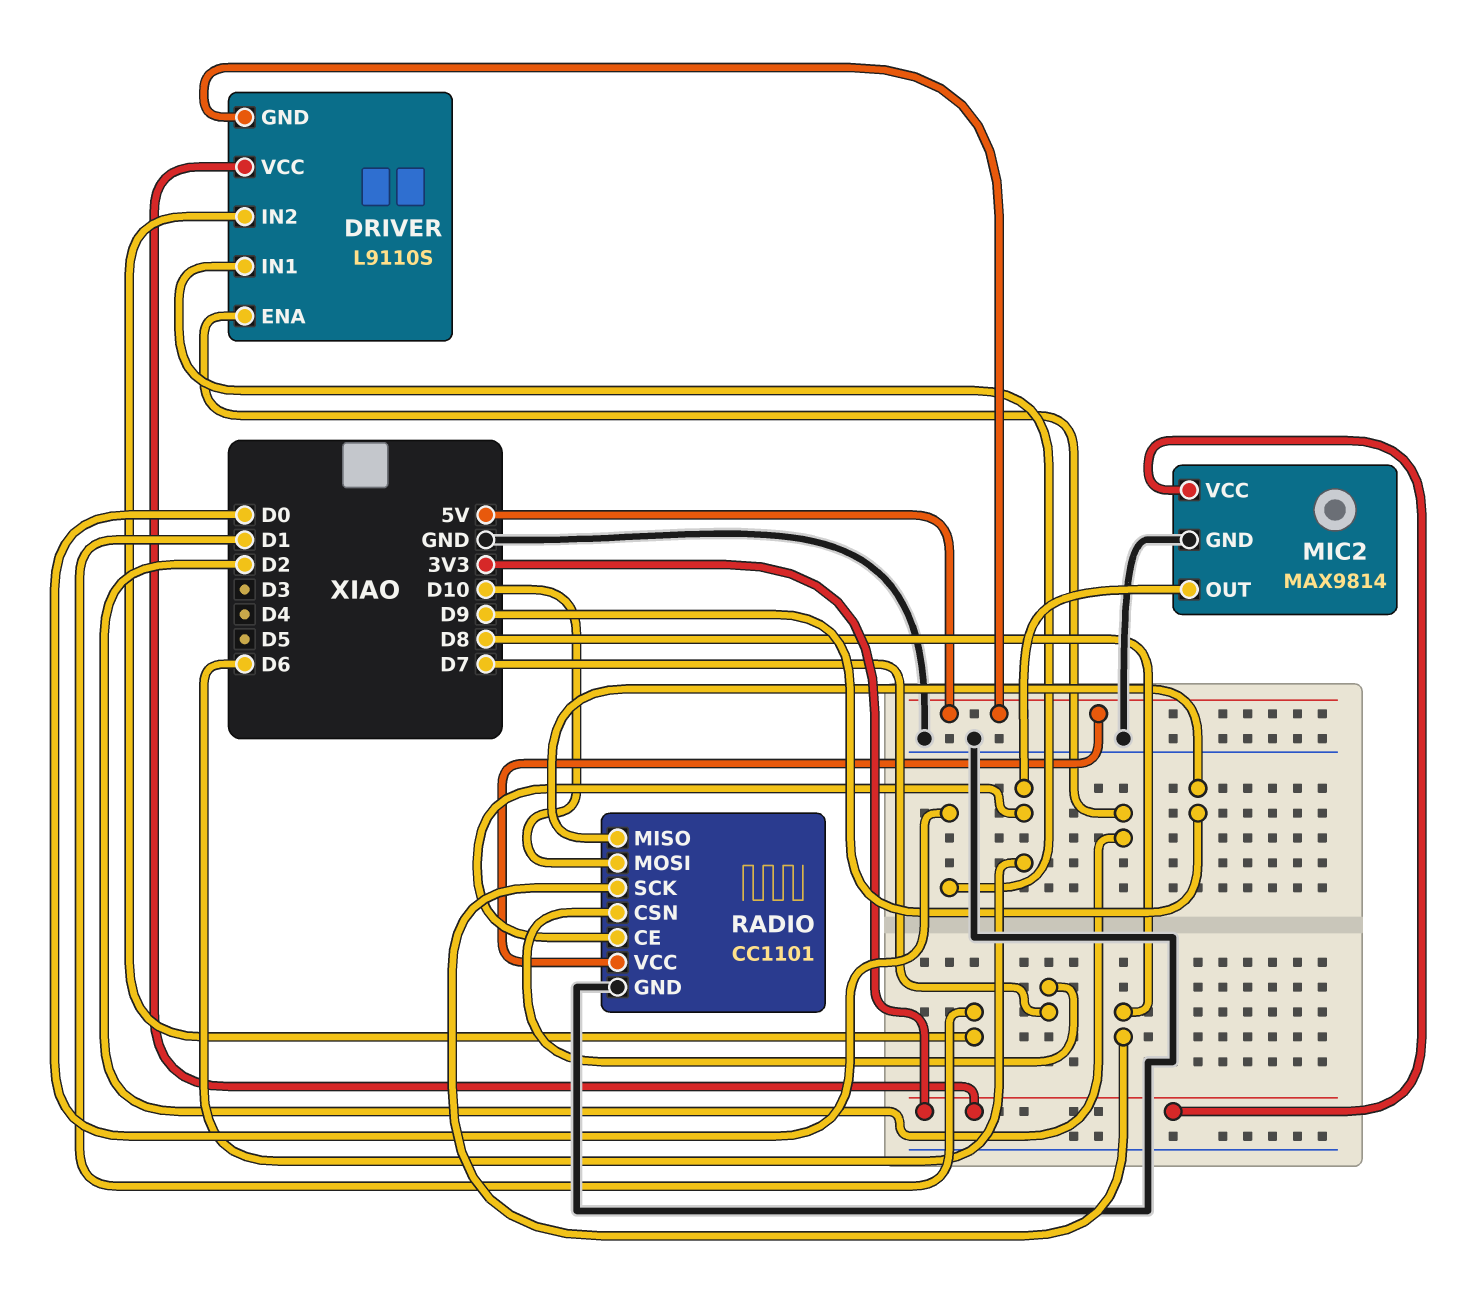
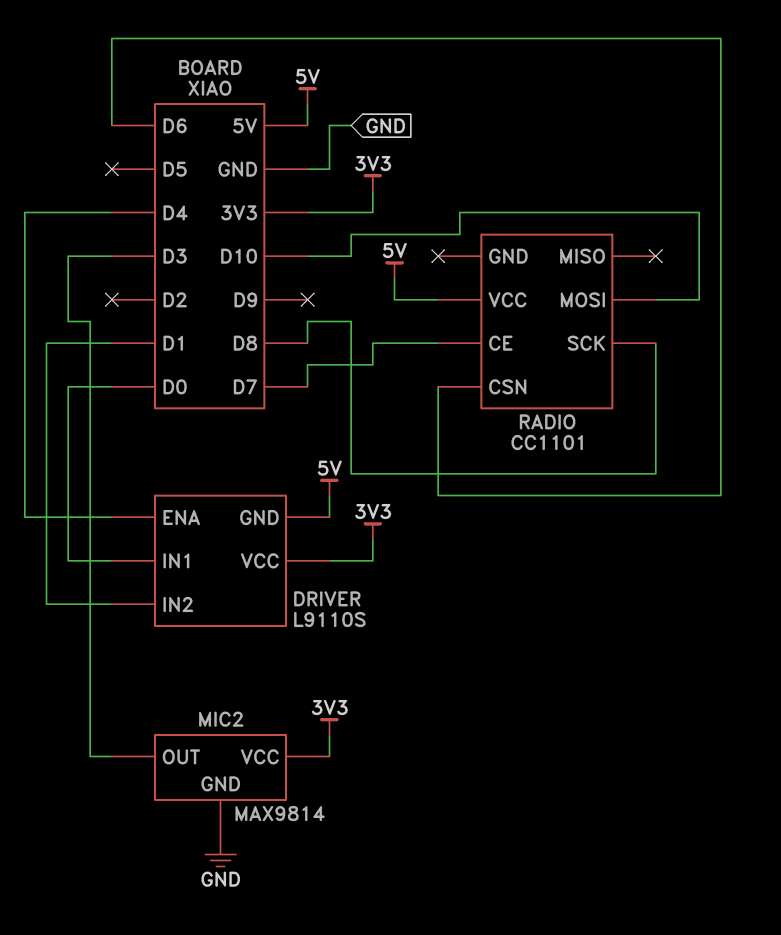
DRIVER pin ENA: D2 -> D4
MIC2 pin OUT: D6 -> D3
RADIO pin CE: D6 -> D7
RADIO pin CSN: D7 -> D6
RADIO pin GND: GND -> none
RADIO pin MISO: D9 -> none

